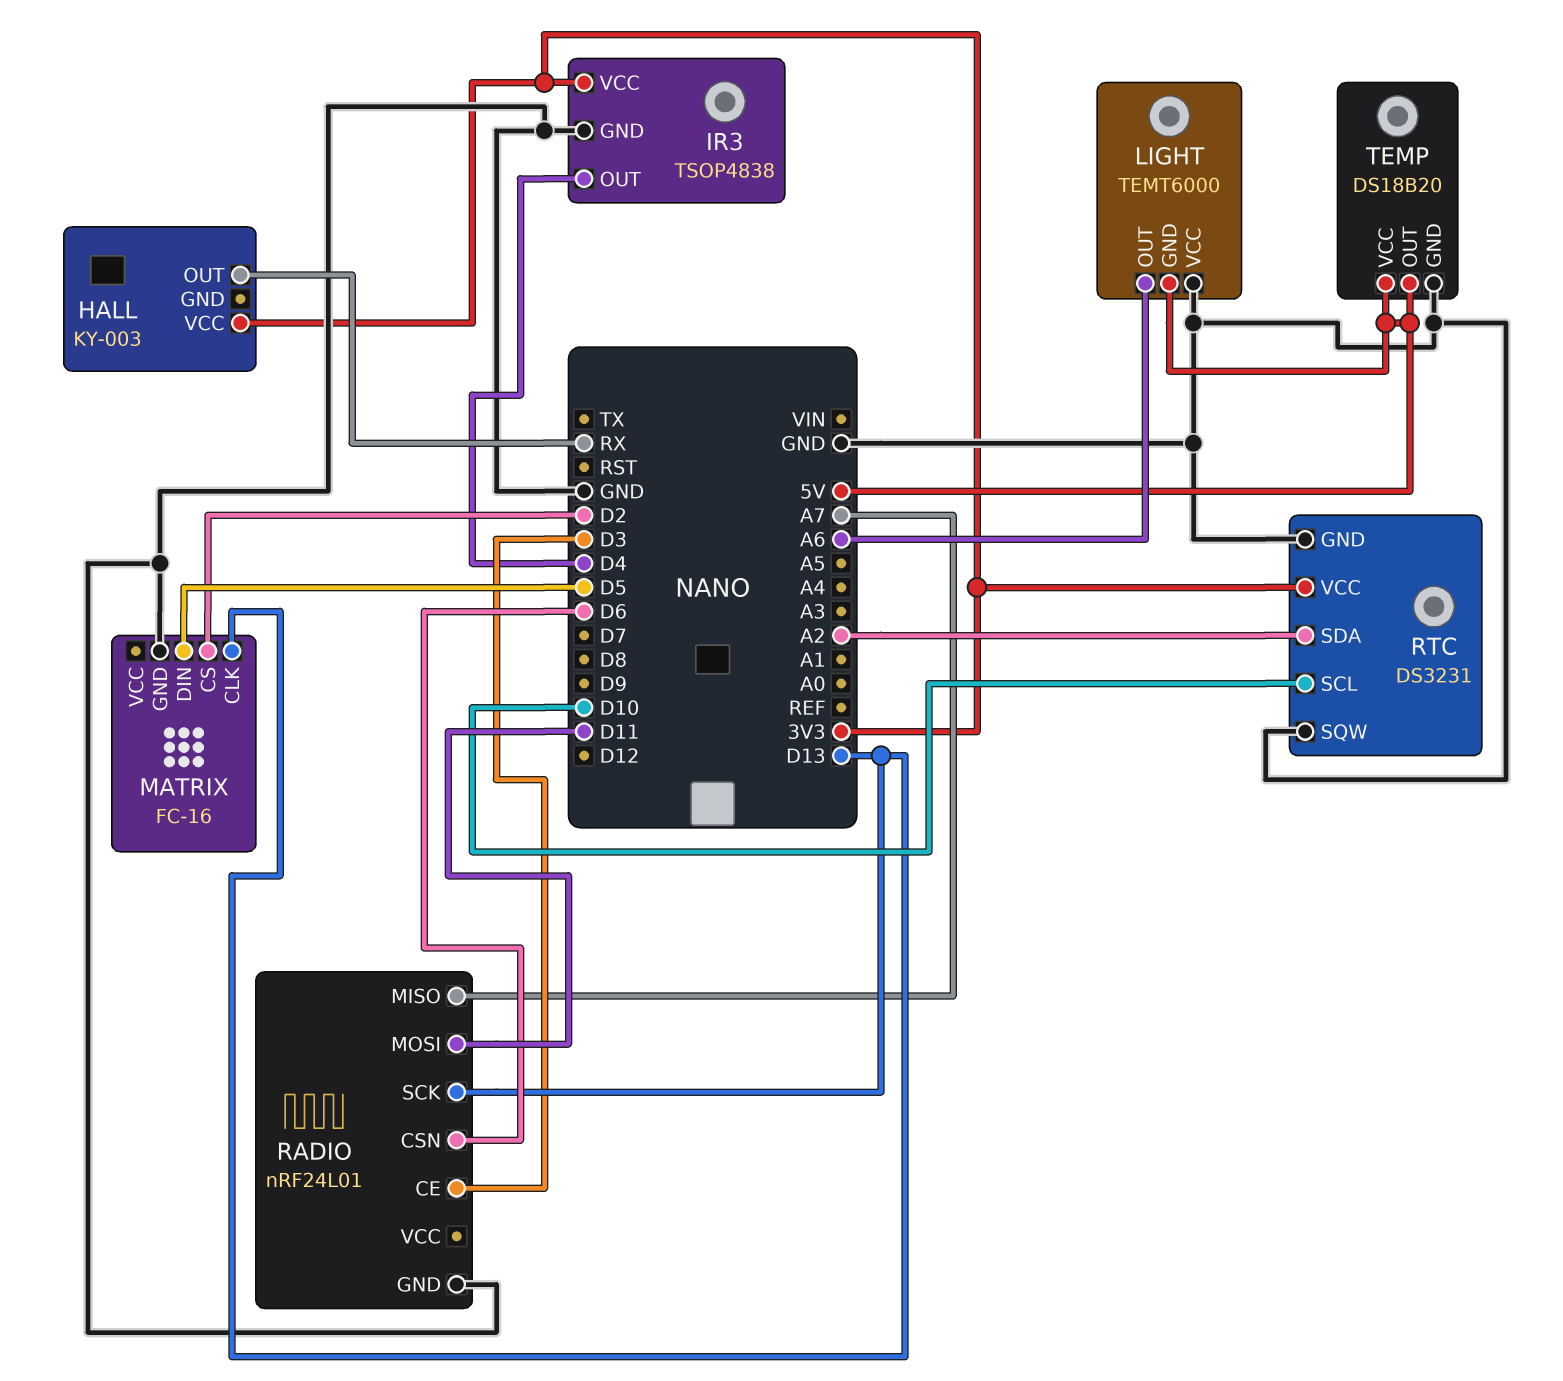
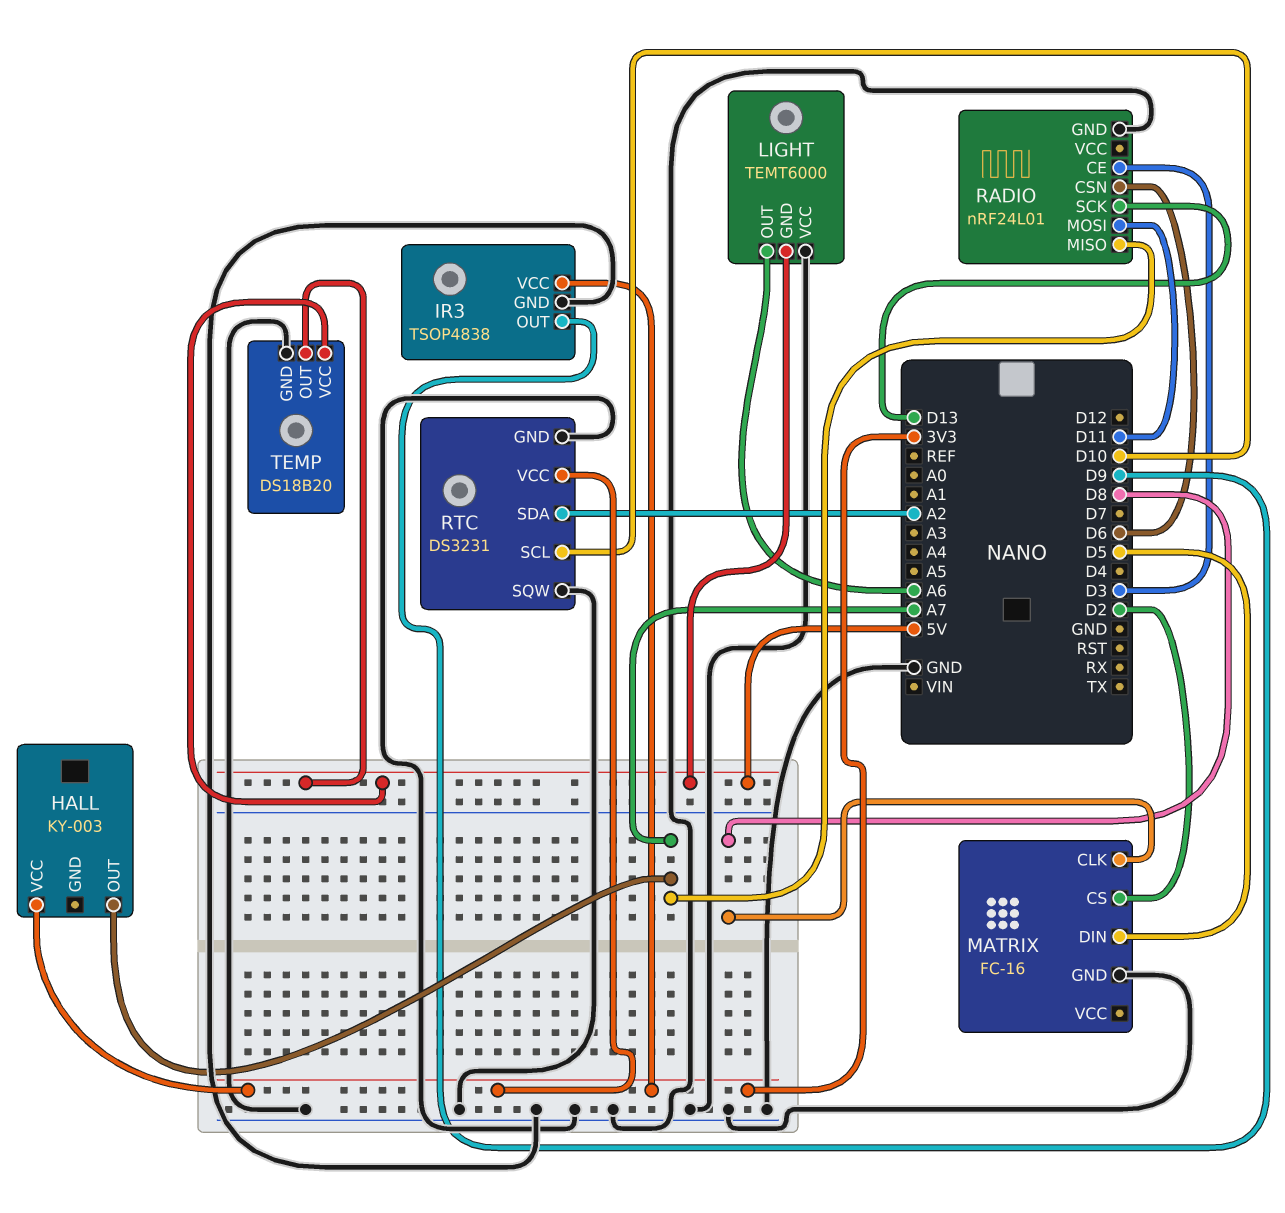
HALL pin OUT: RX -> A7
IR3 pin OUT: D4 -> D9
MATRIX pin CLK: D13 -> D8

